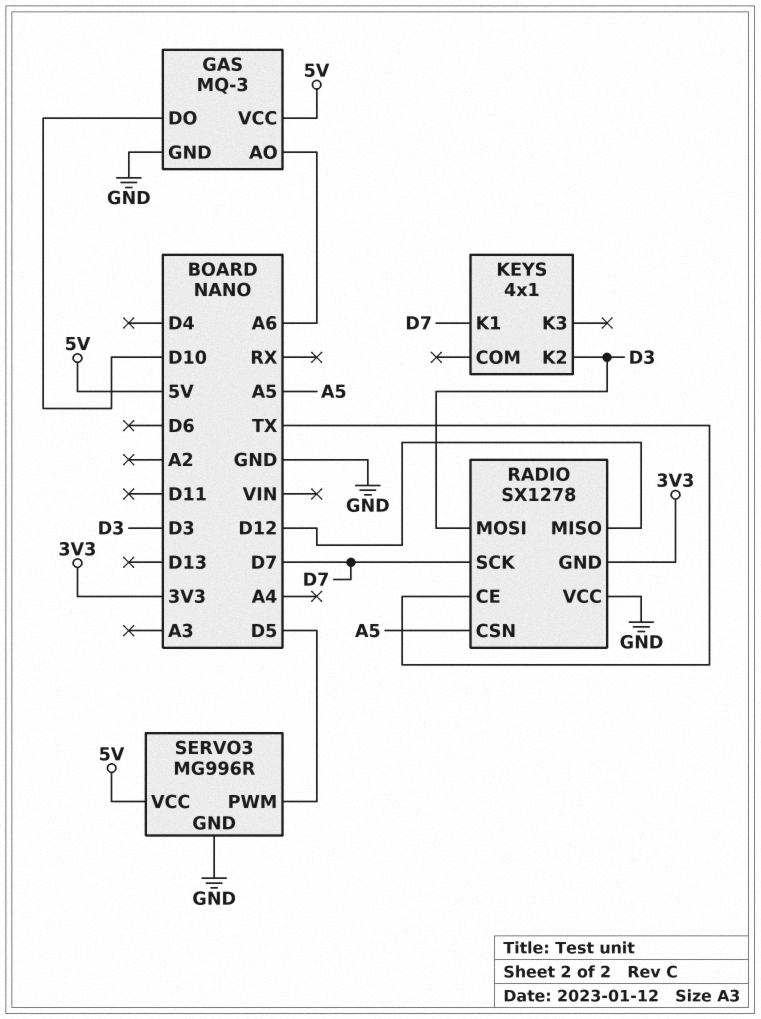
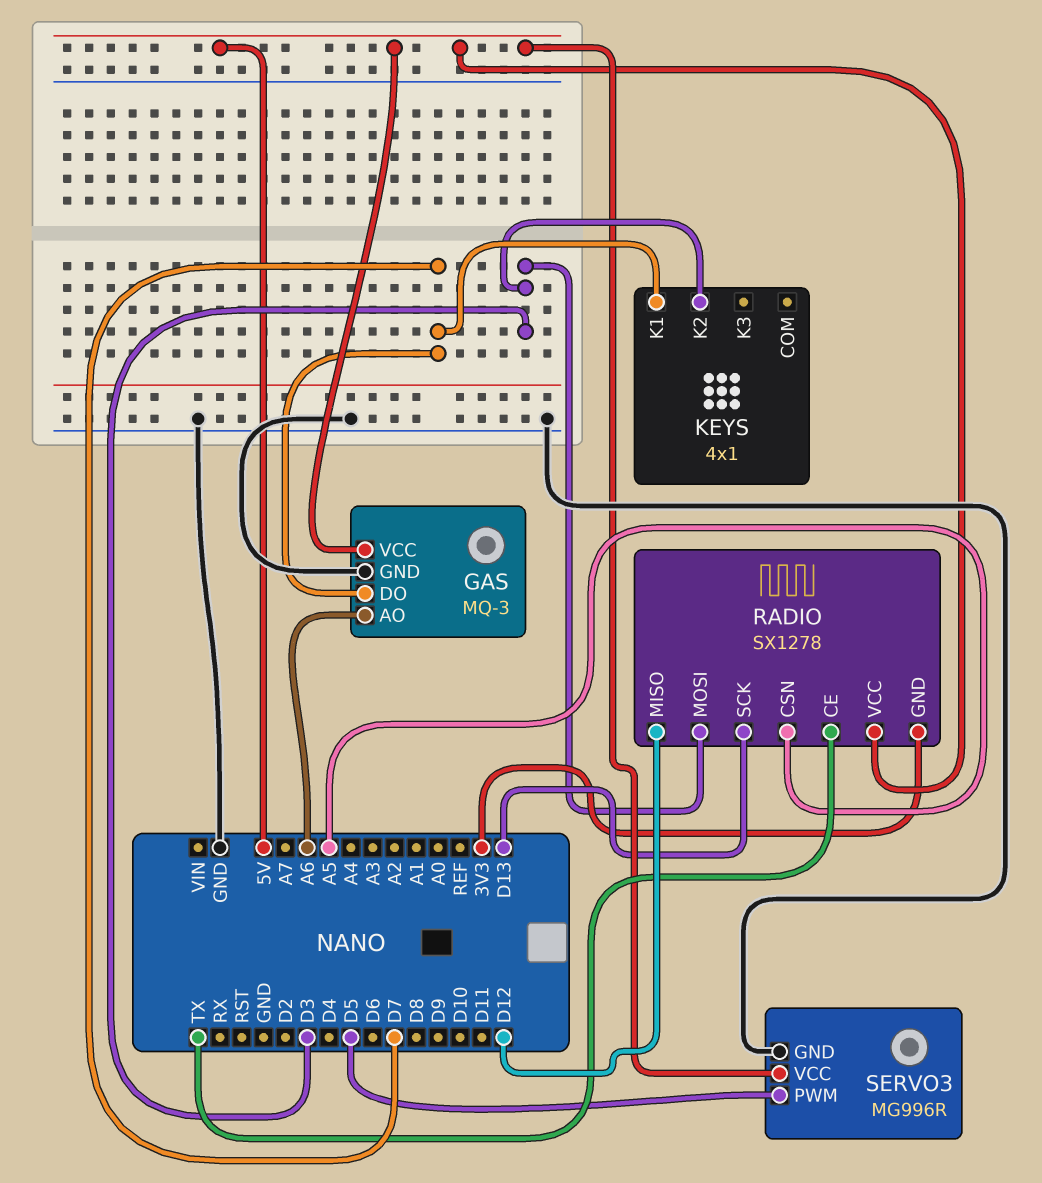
GAS pin DO: D10 -> D7
RADIO pin SCK: D7 -> D13
RADIO pin VCC: GND -> 5V

